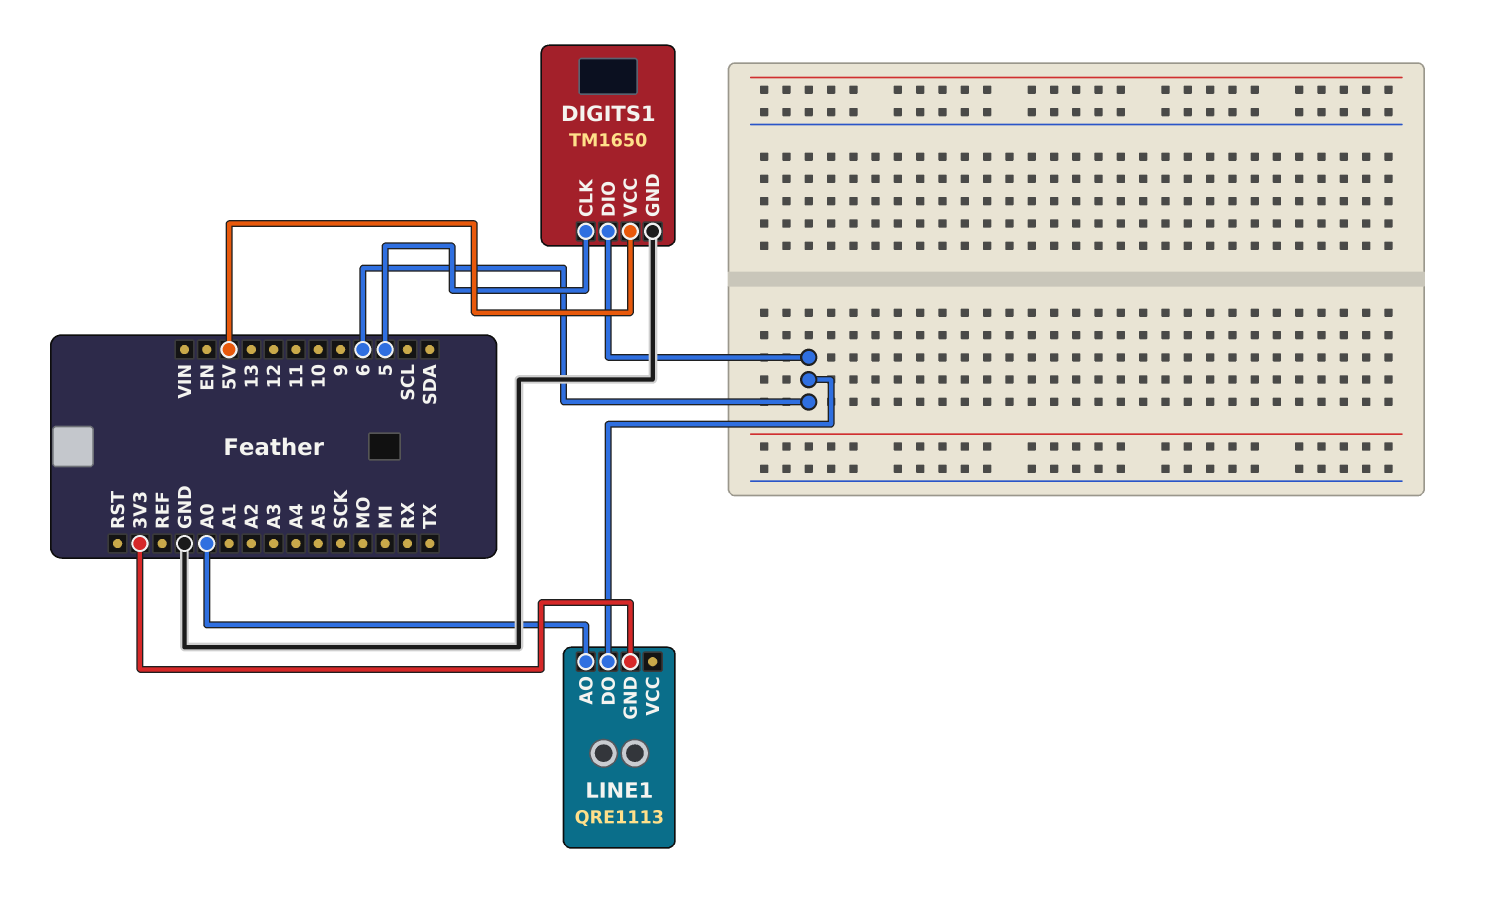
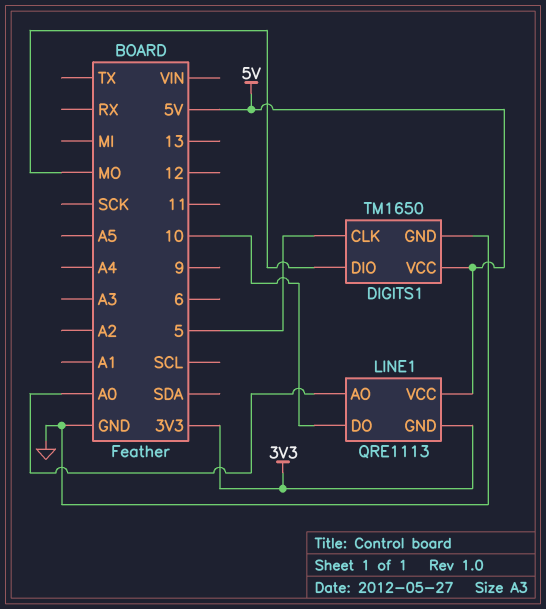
DIGITS1 pin DIO: 6 -> MO
LINE1 pin DO: 6 -> 10
LINE1 pin VCC: none -> 5V

